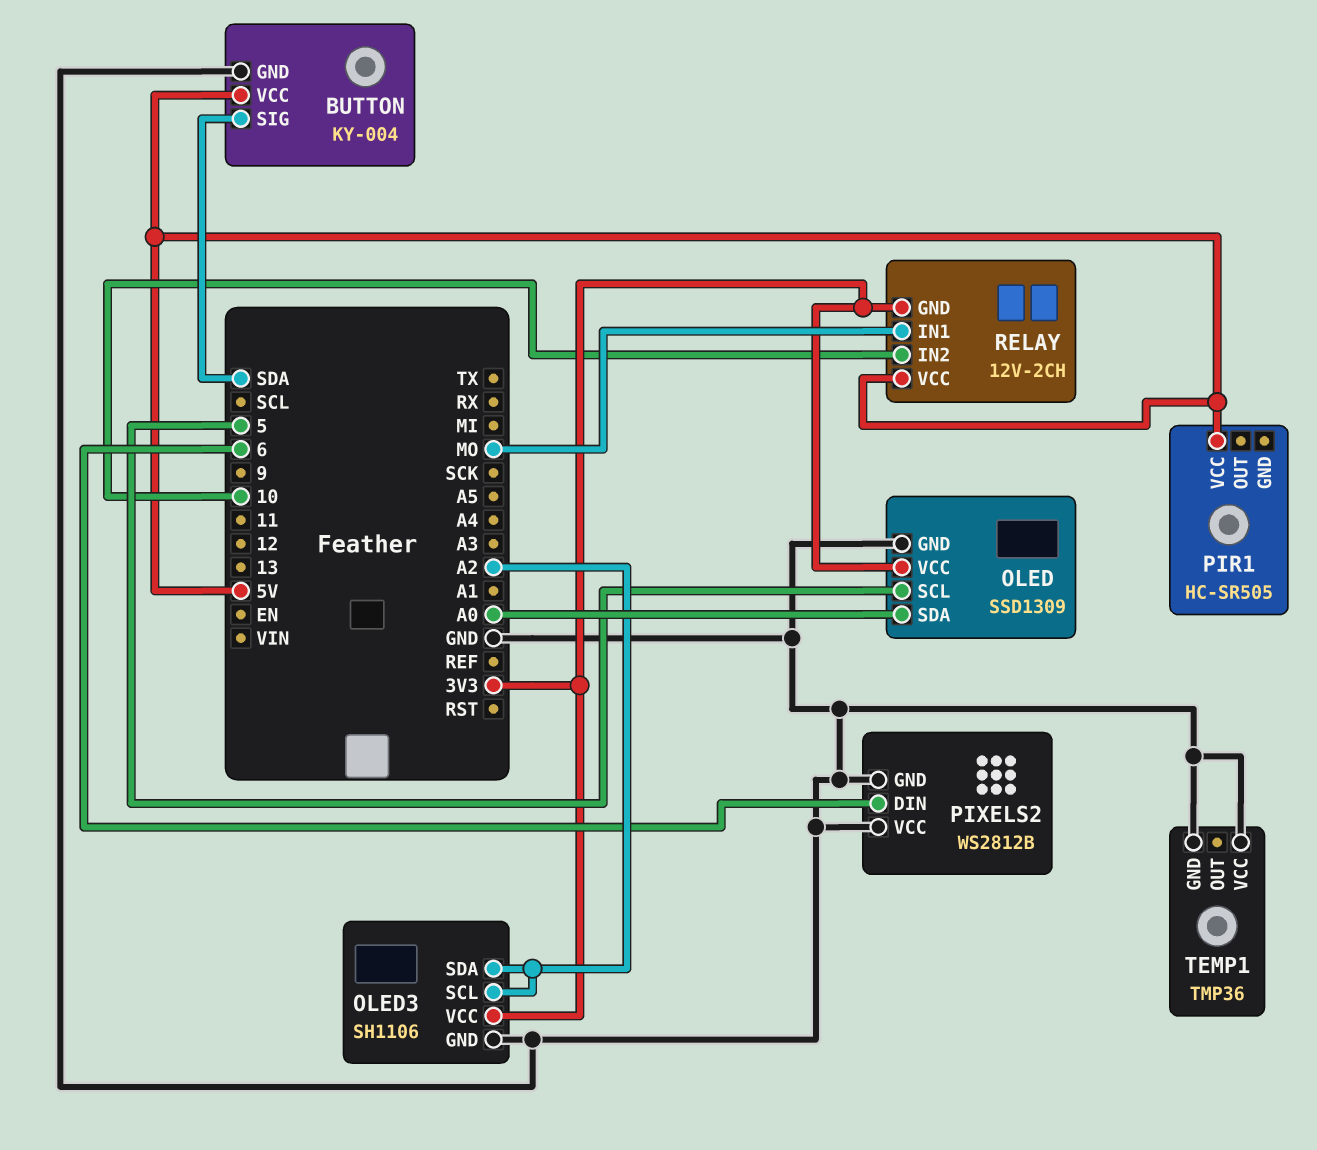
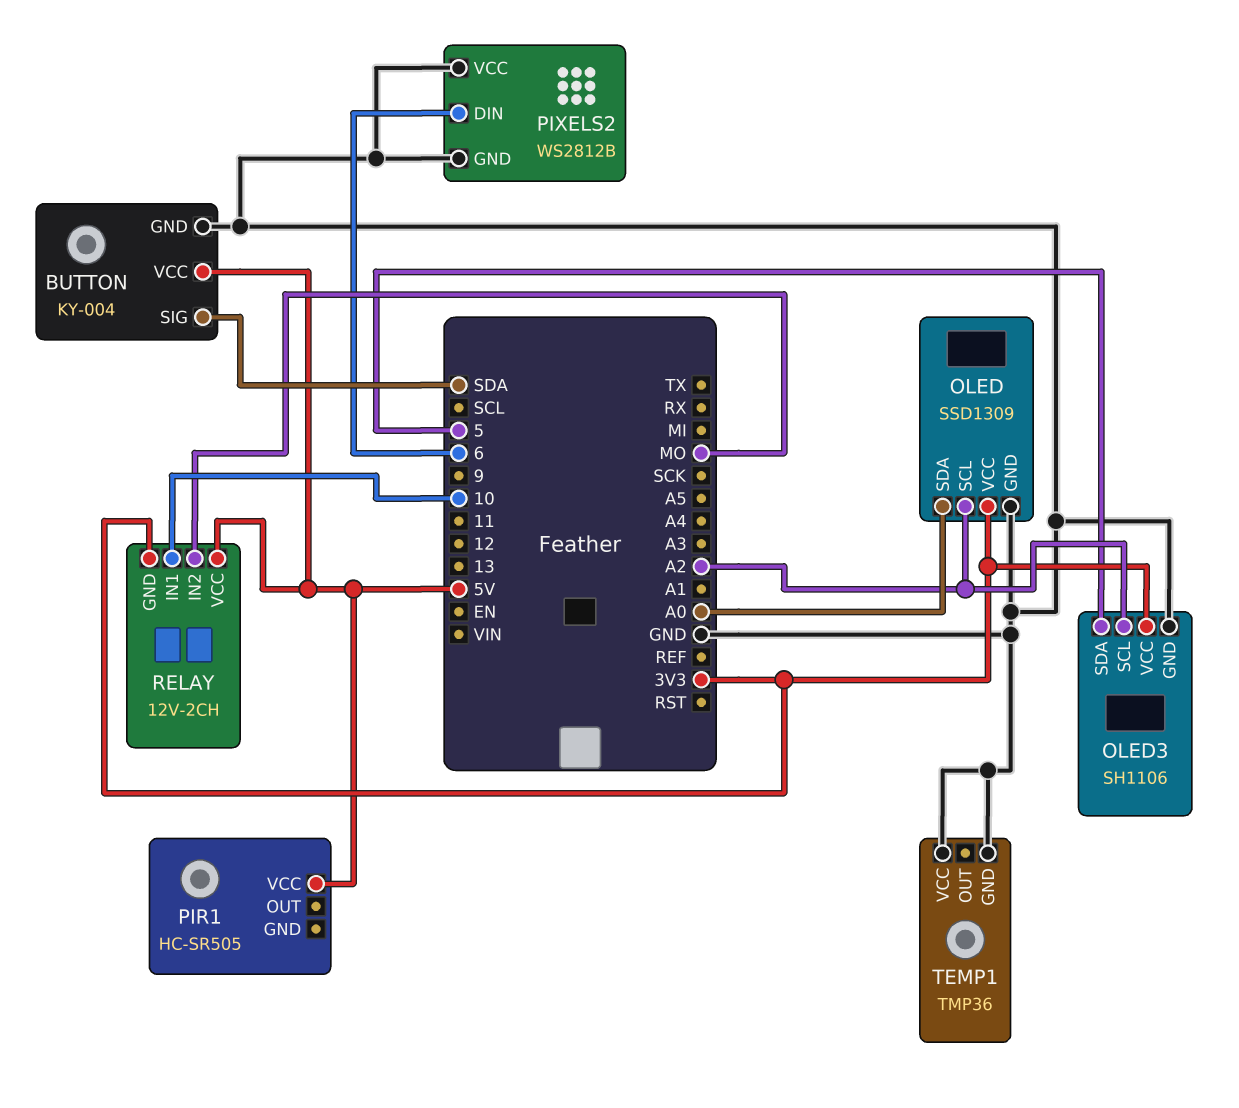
OLED pin SCL: 5 -> A2
OLED3 pin SDA: A2 -> 5
RELAY pin IN1: MO -> 10
RELAY pin IN2: 10 -> MO

